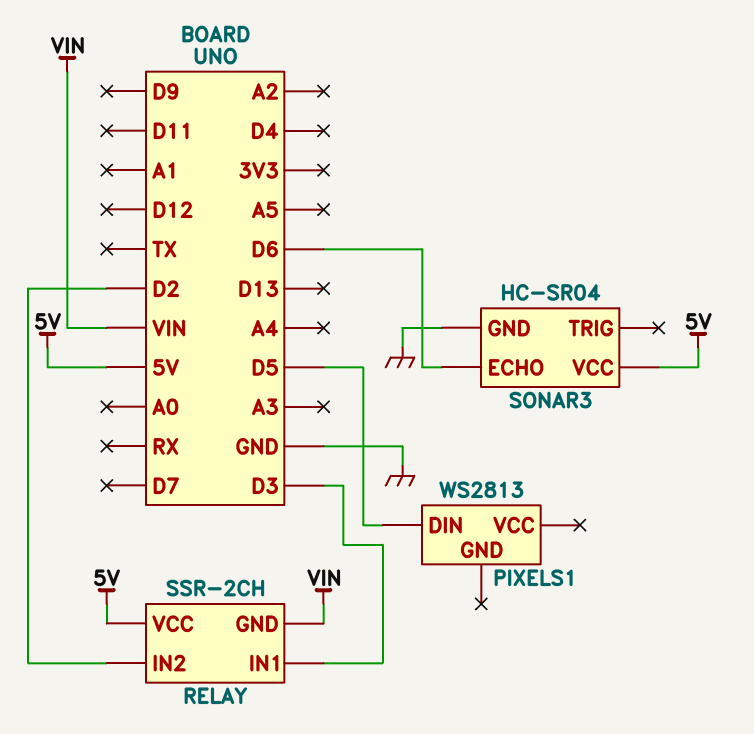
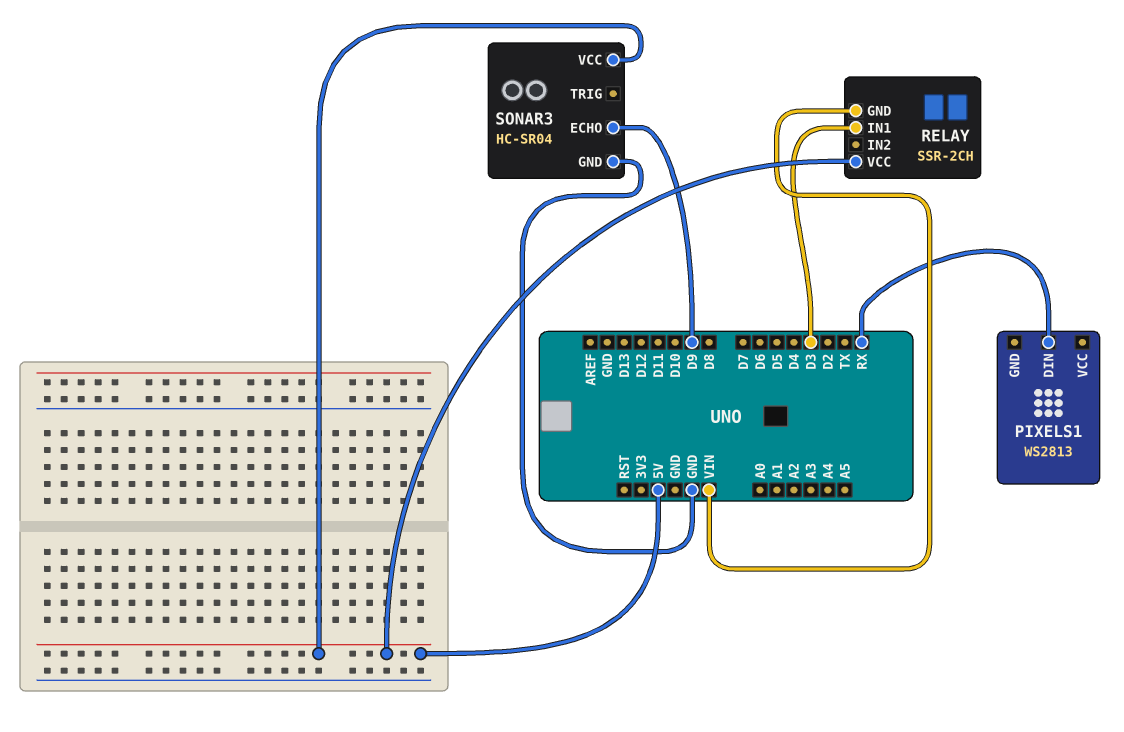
PIXELS1 pin DIN: D5 -> RX
RELAY pin IN2: D2 -> none
SONAR3 pin ECHO: D6 -> D9

